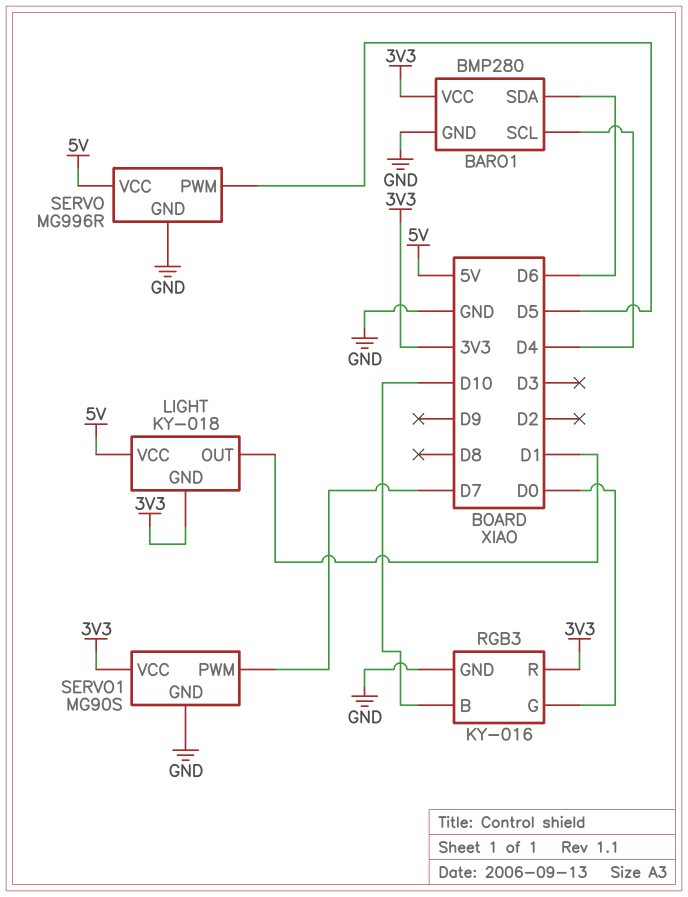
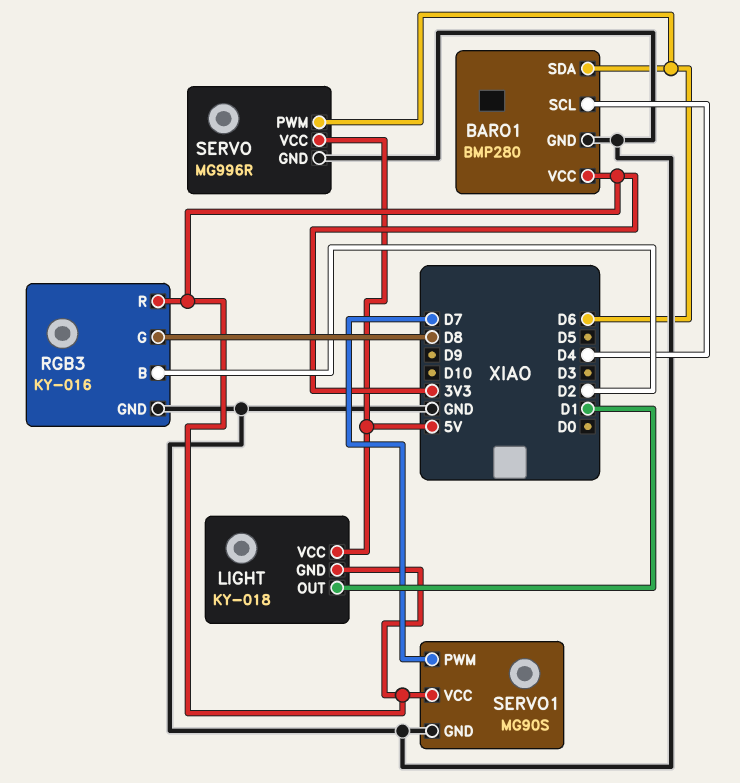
RGB3 pin B: D10 -> D2
RGB3 pin G: D0 -> D8
SERVO pin PWM: D5 -> D6

